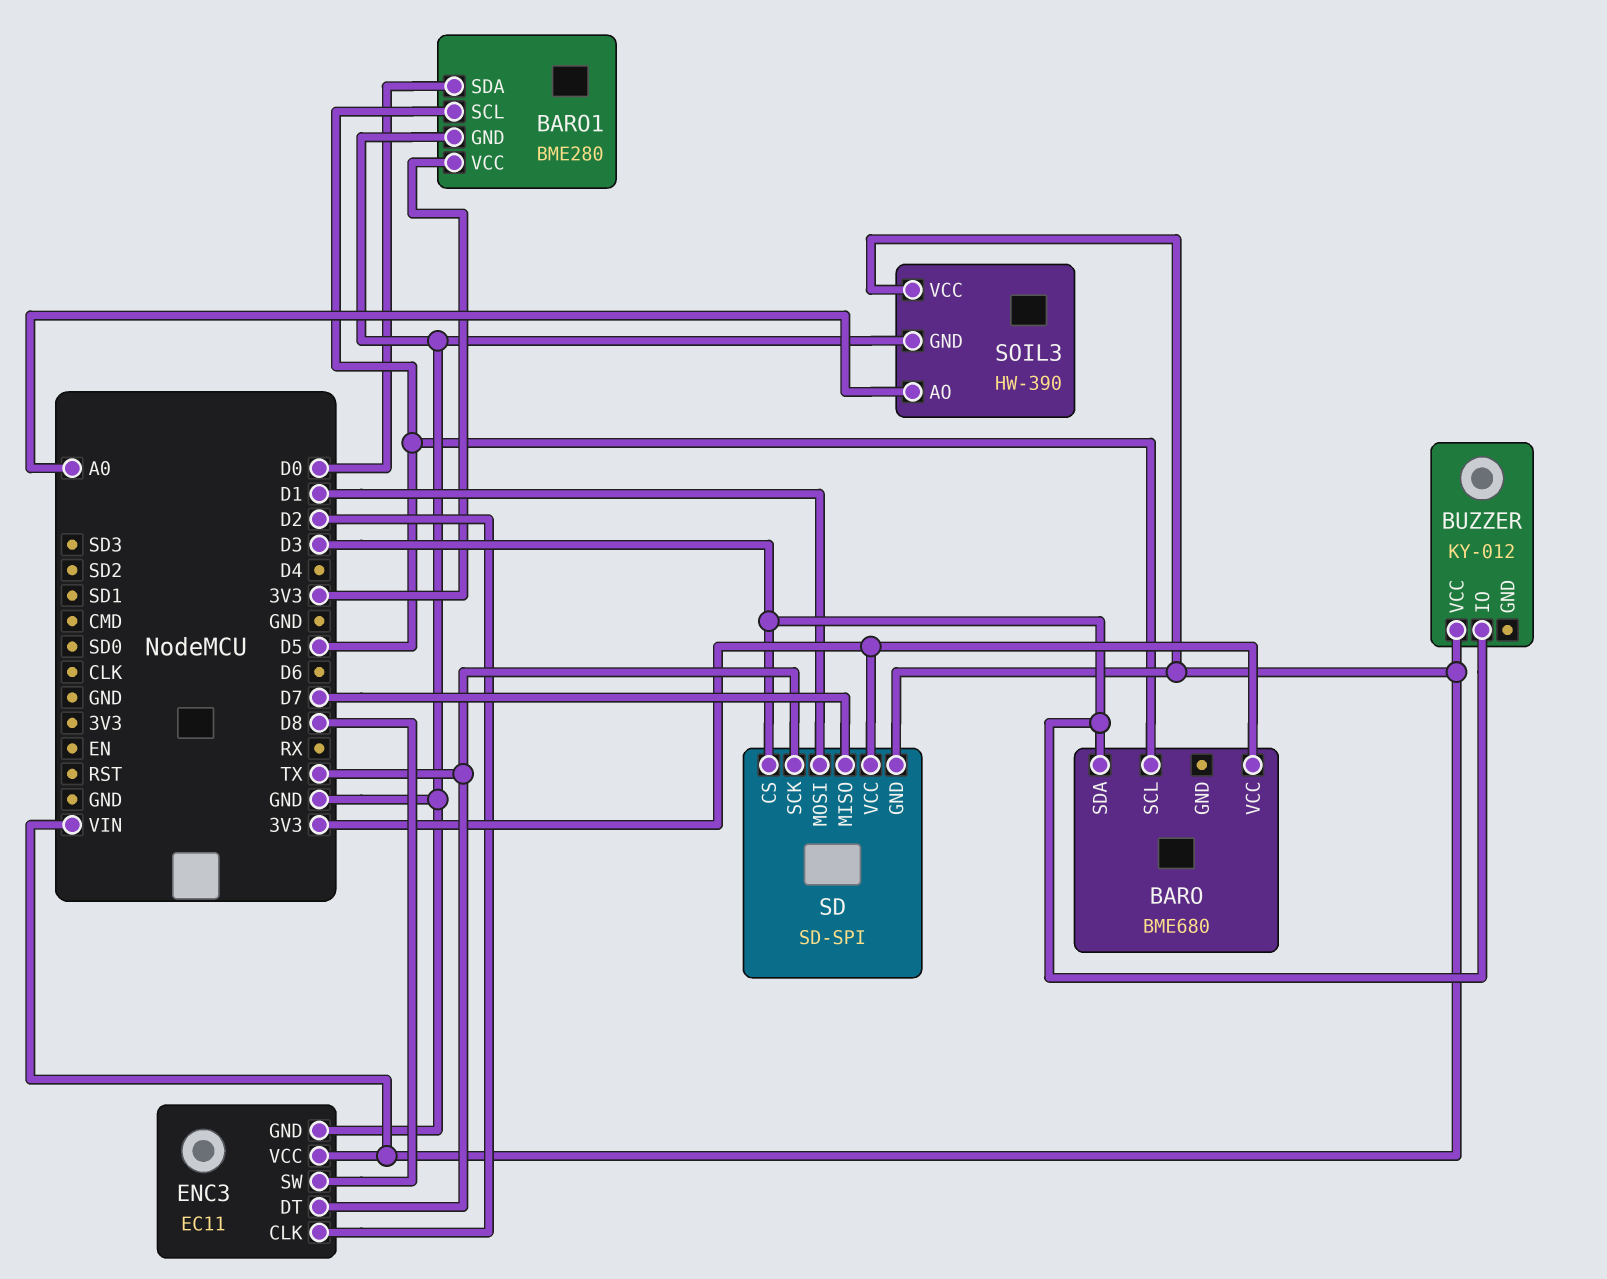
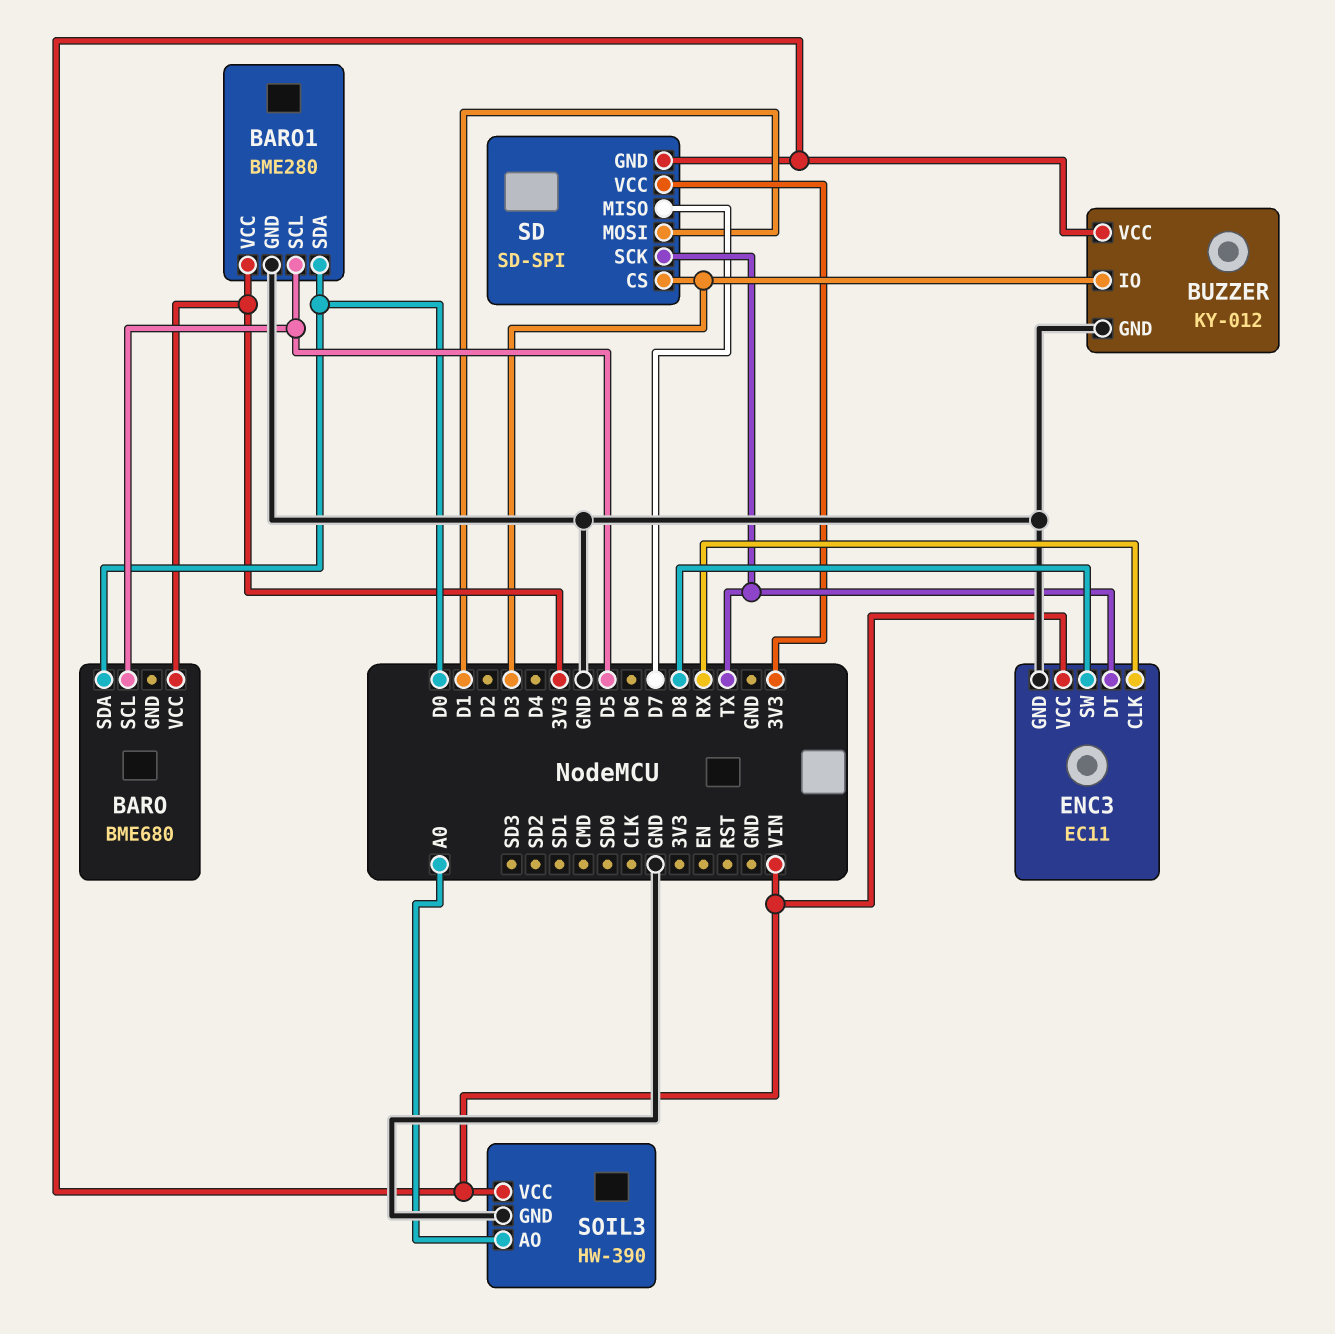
BARO pin SDA: D3 -> D0
BUZZER pin GND: none -> GND
ENC3 pin CLK: D2 -> RX

